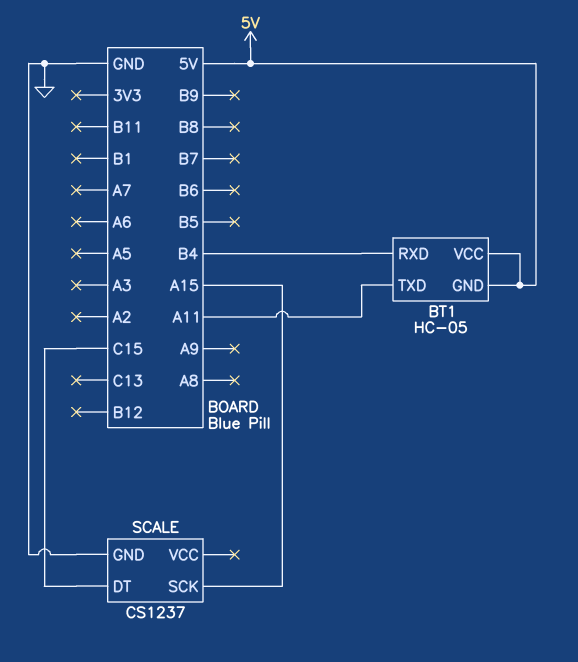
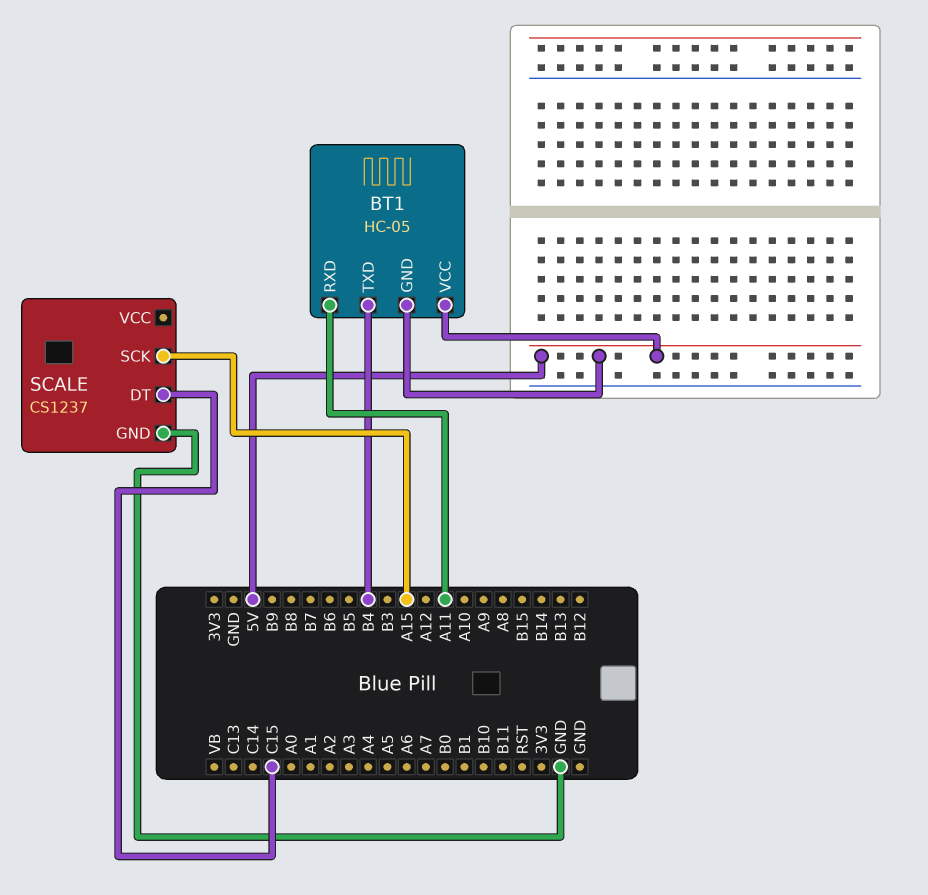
BT1 pin RXD: B4 -> A11
BT1 pin TXD: A11 -> B4

